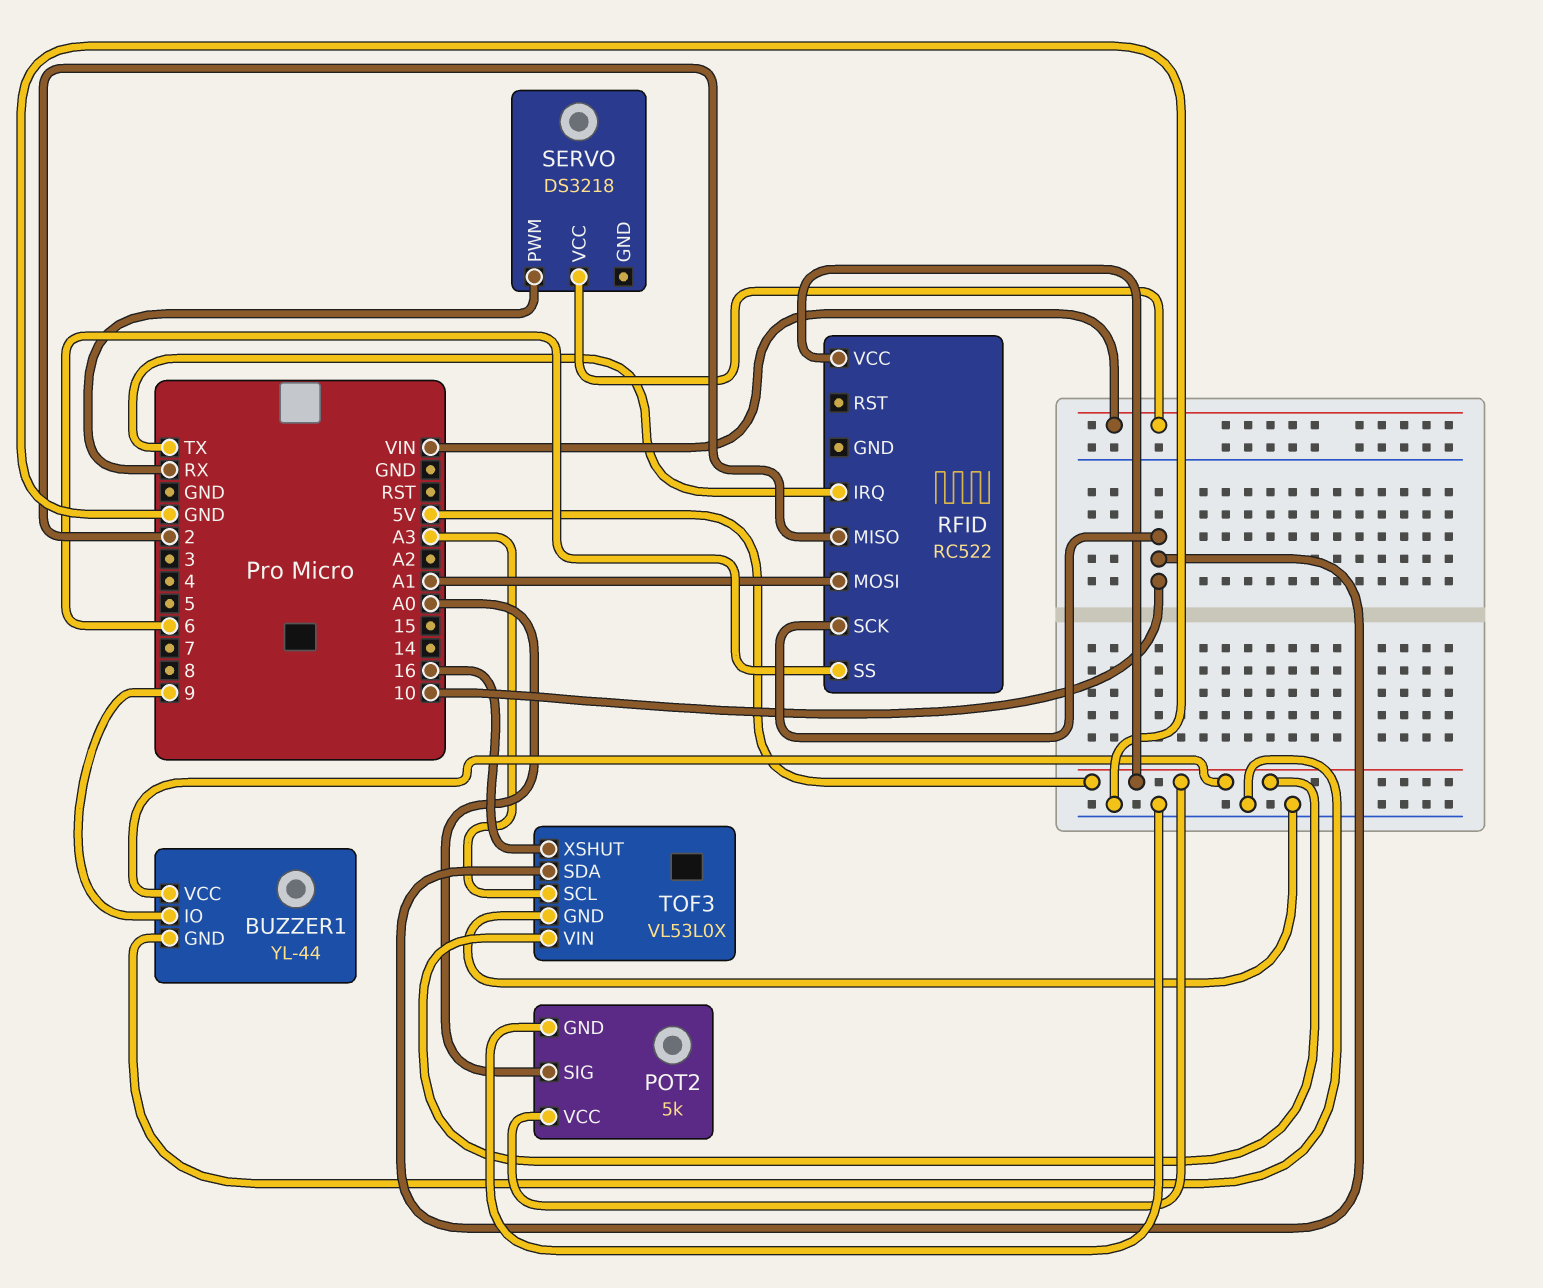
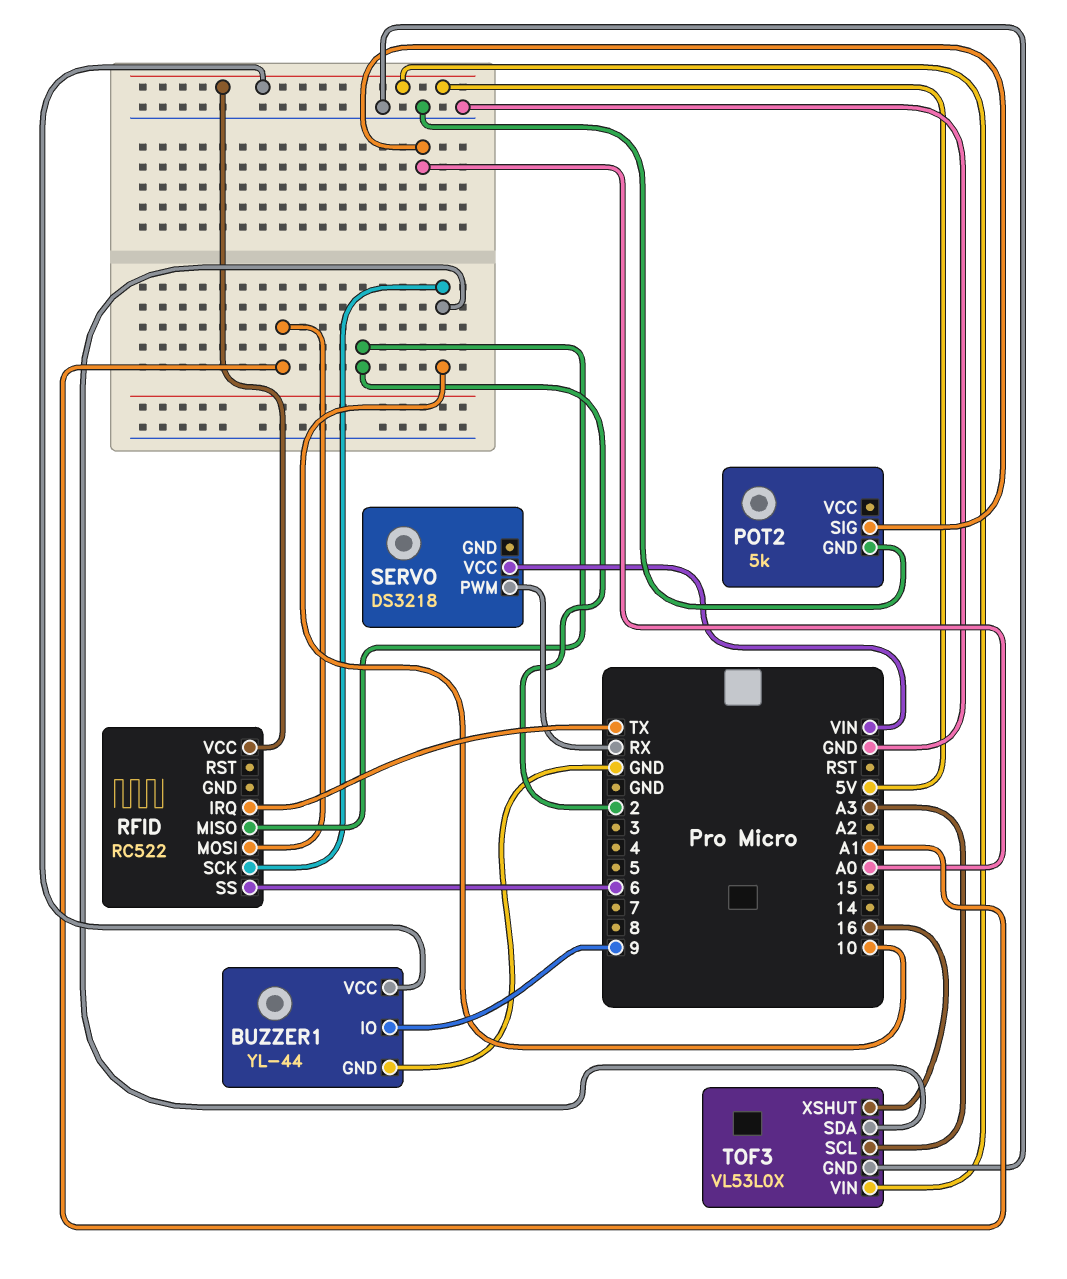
POT2 pin VCC: 5V -> none

